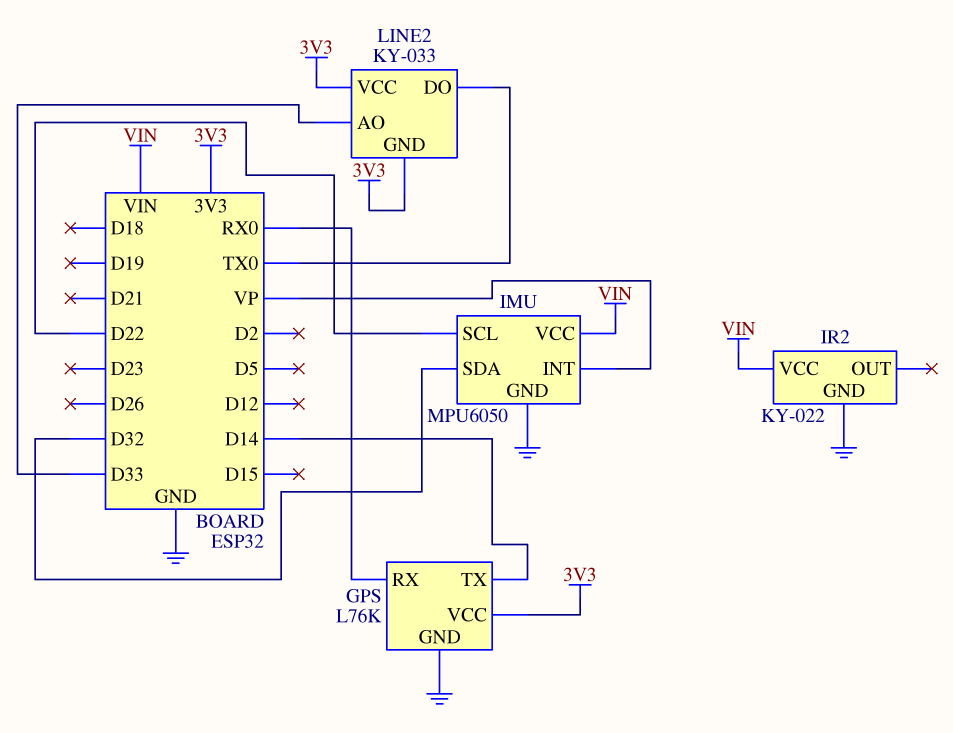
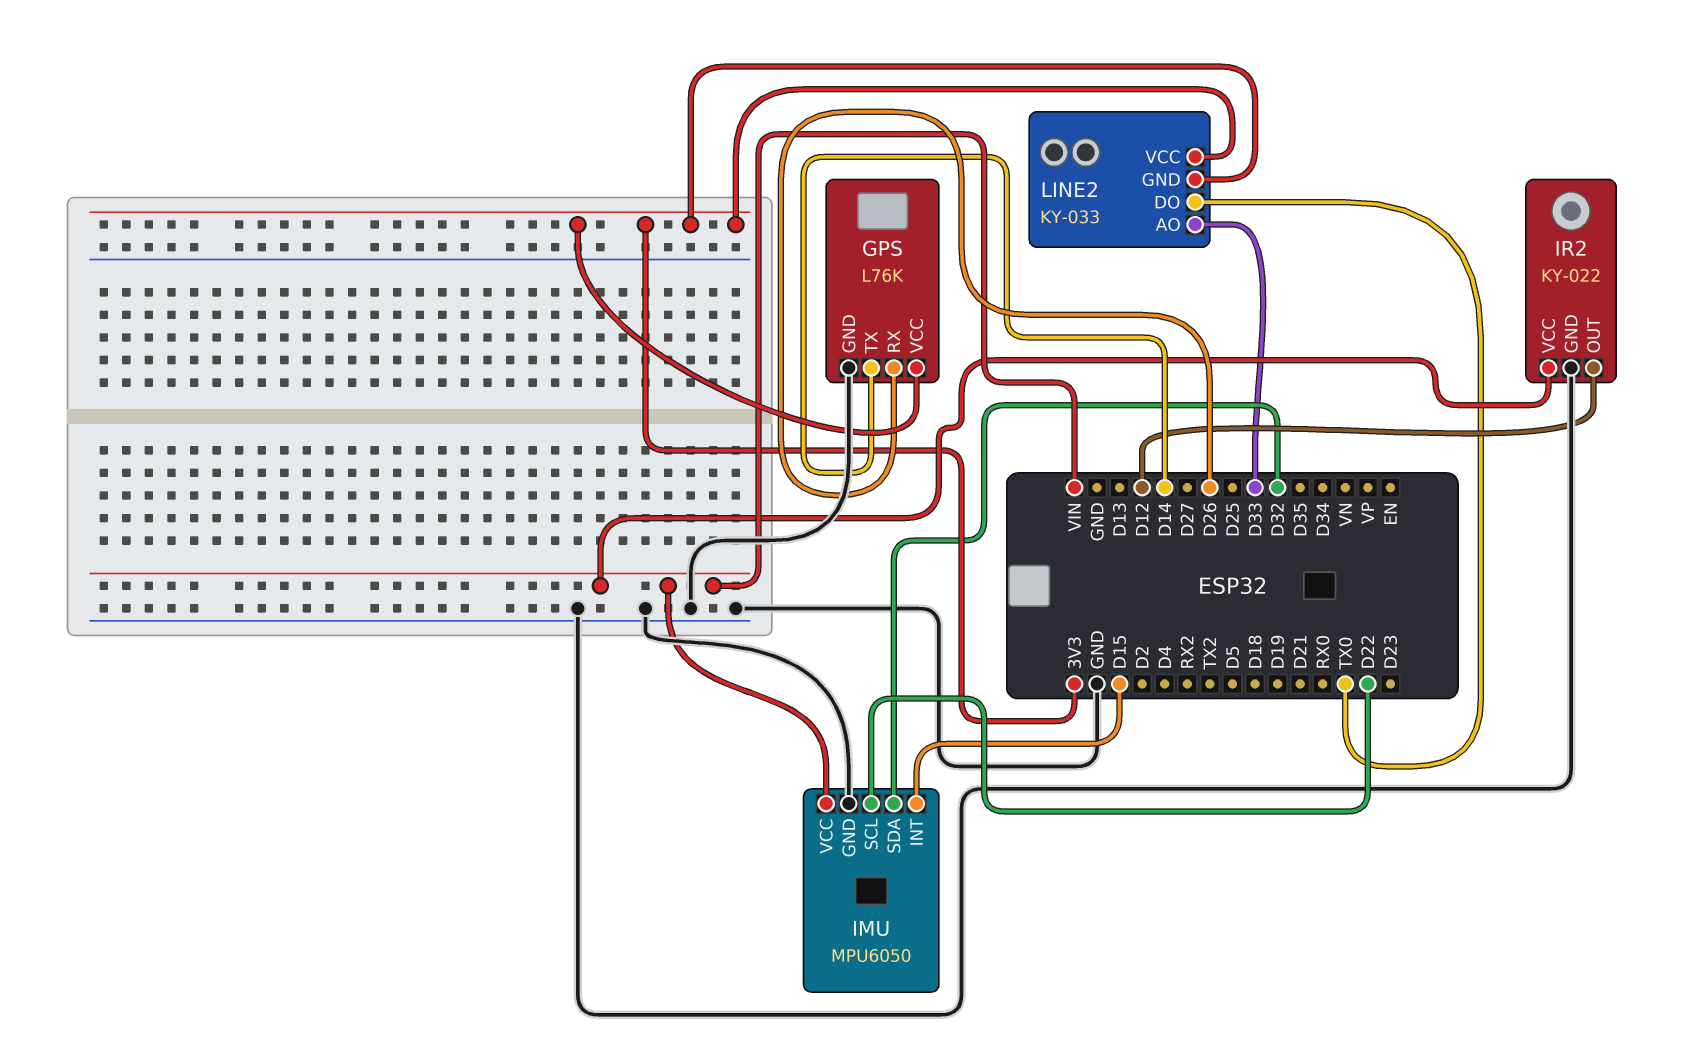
GPS pin RX: RX0 -> D26
IMU pin INT: VP -> D15
IR2 pin OUT: none -> D12

